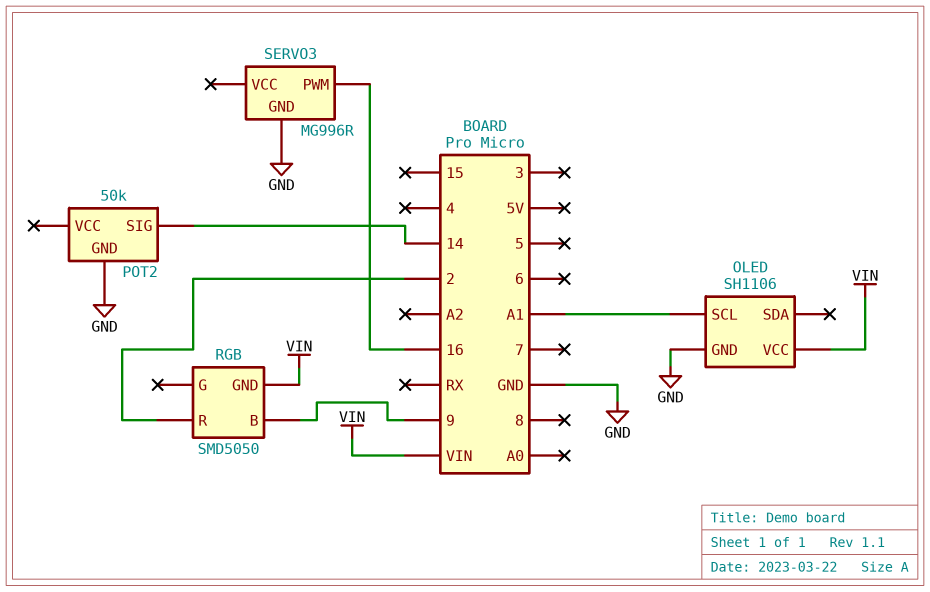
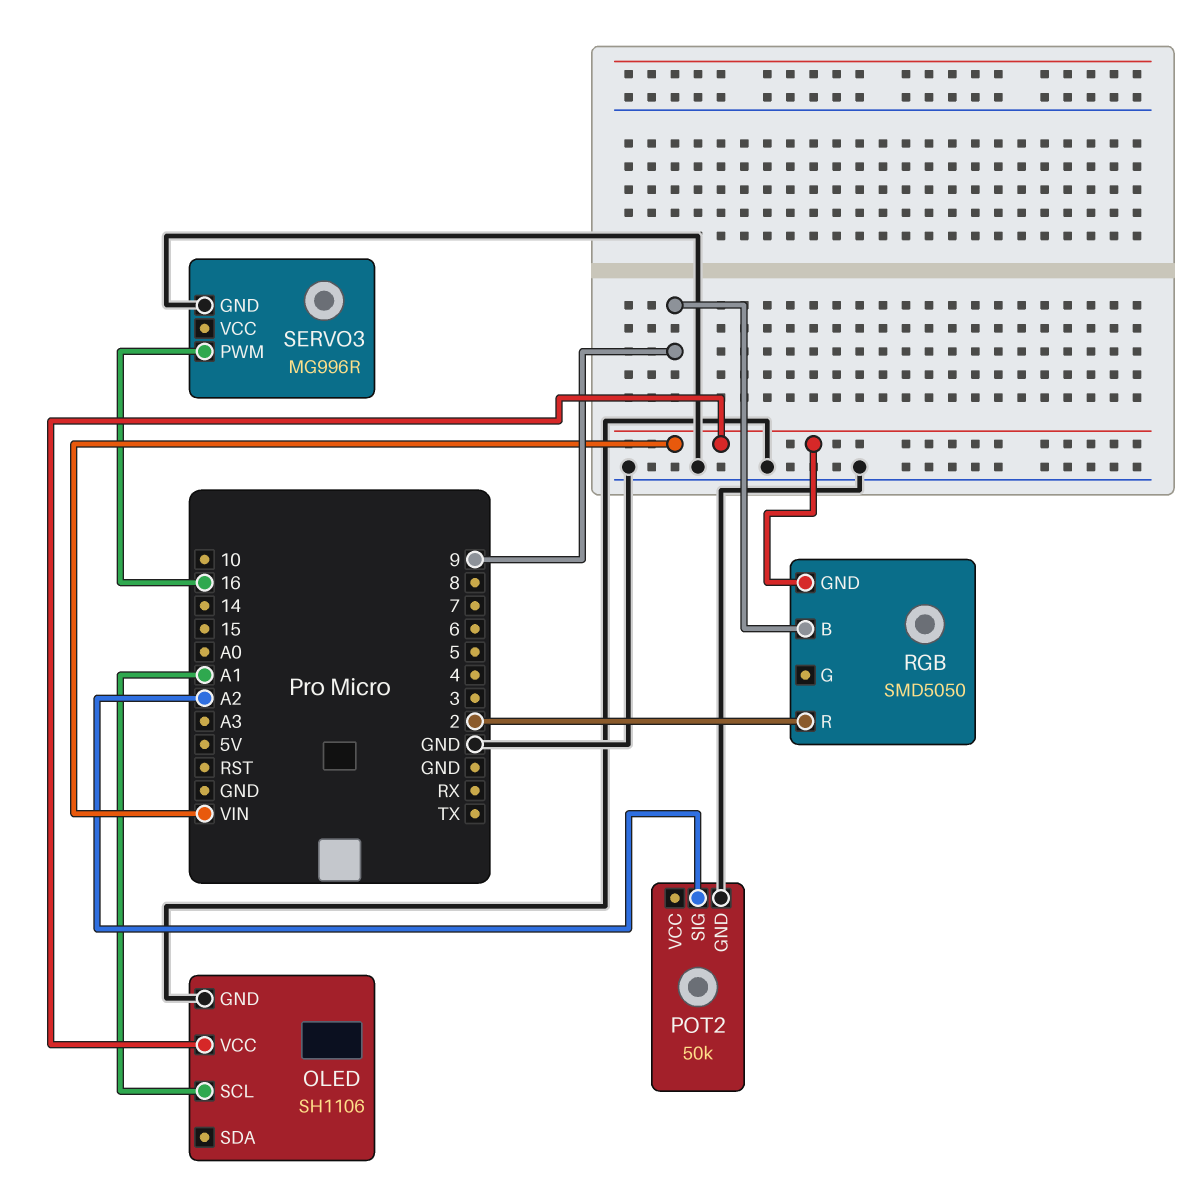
POT2 pin SIG: 14 -> A2

